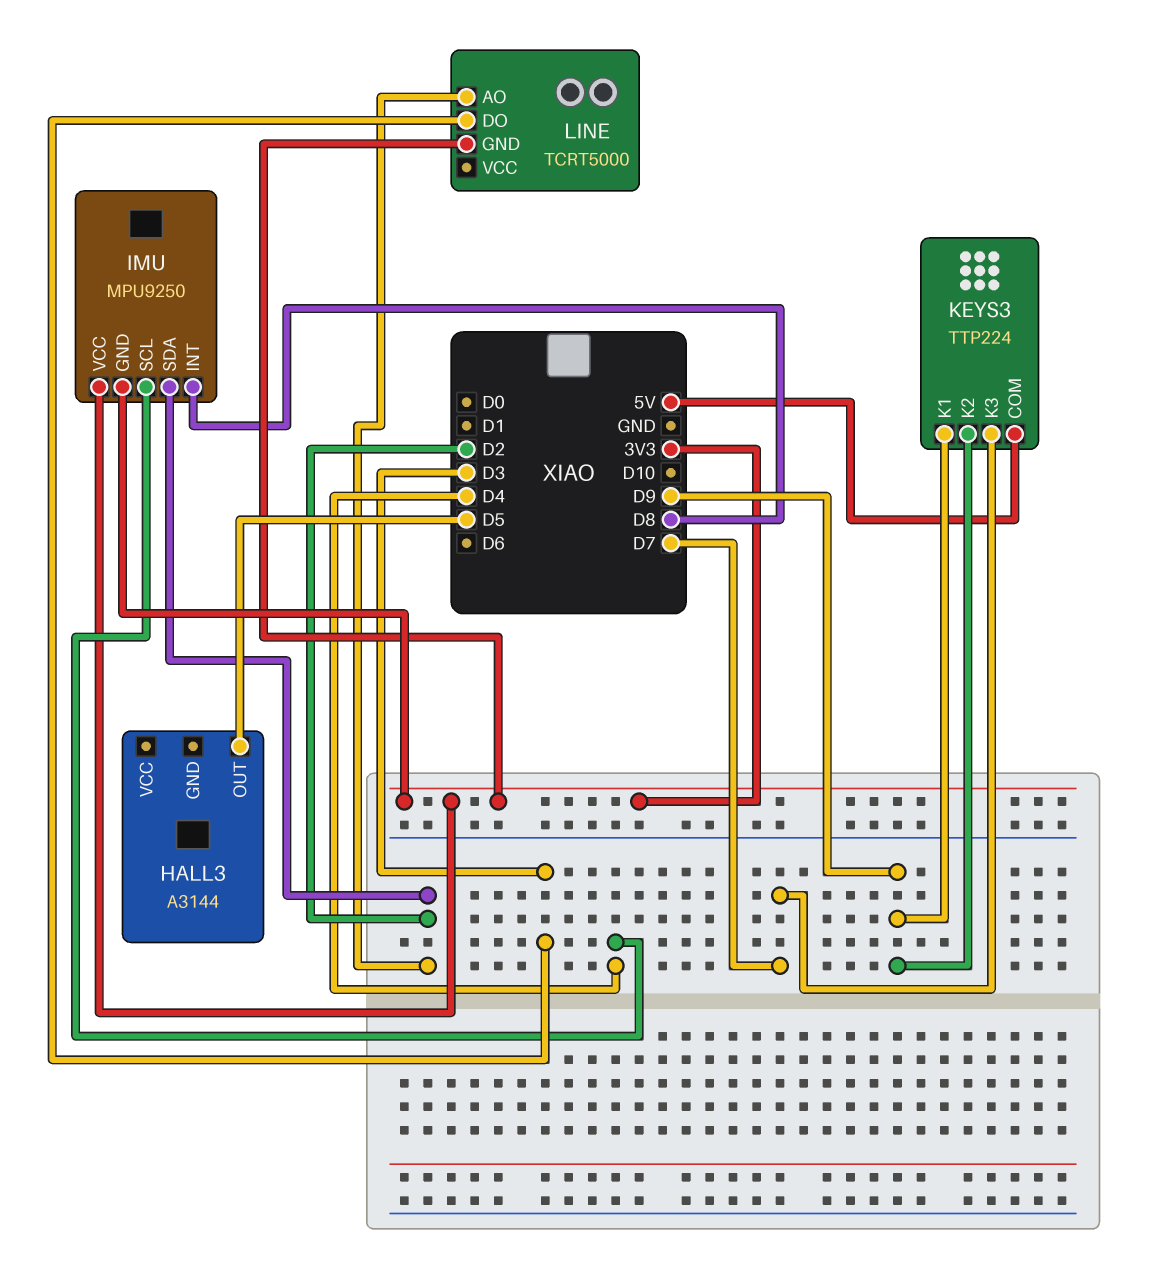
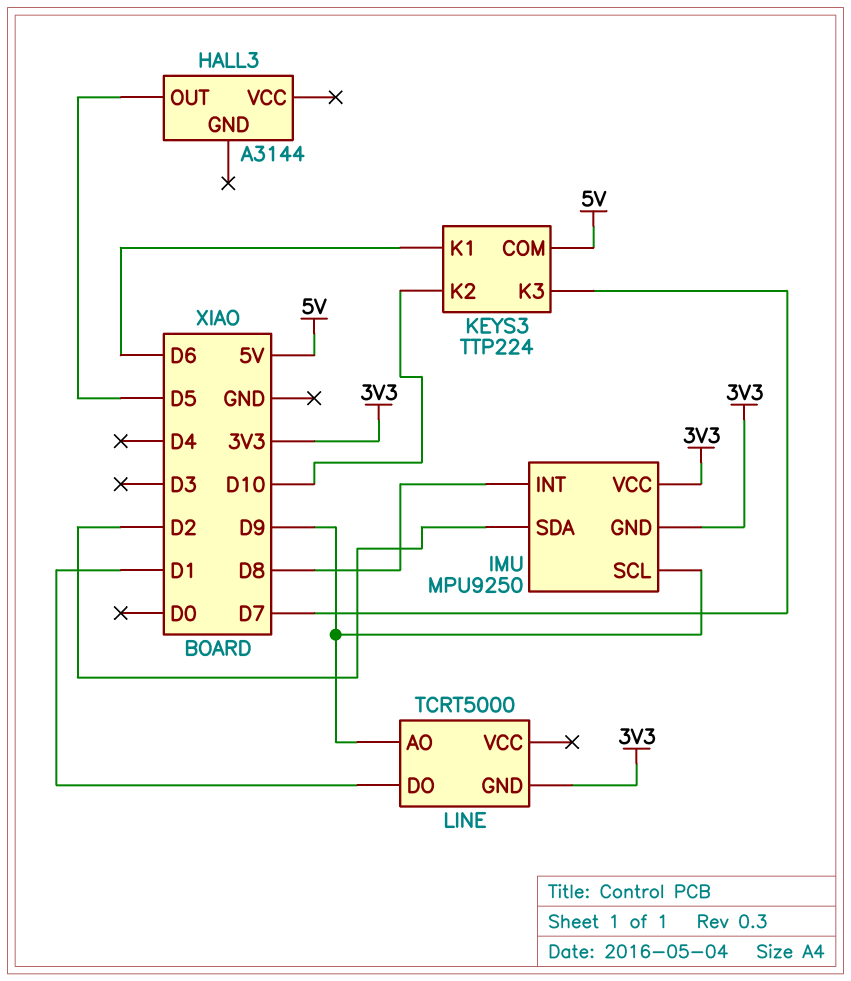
IMU pin SCL: D4 -> D9
KEYS3 pin K1: D9 -> D6
KEYS3 pin K2: D9 -> D10
LINE pin AO: D2 -> D9
LINE pin DO: D3 -> D1

